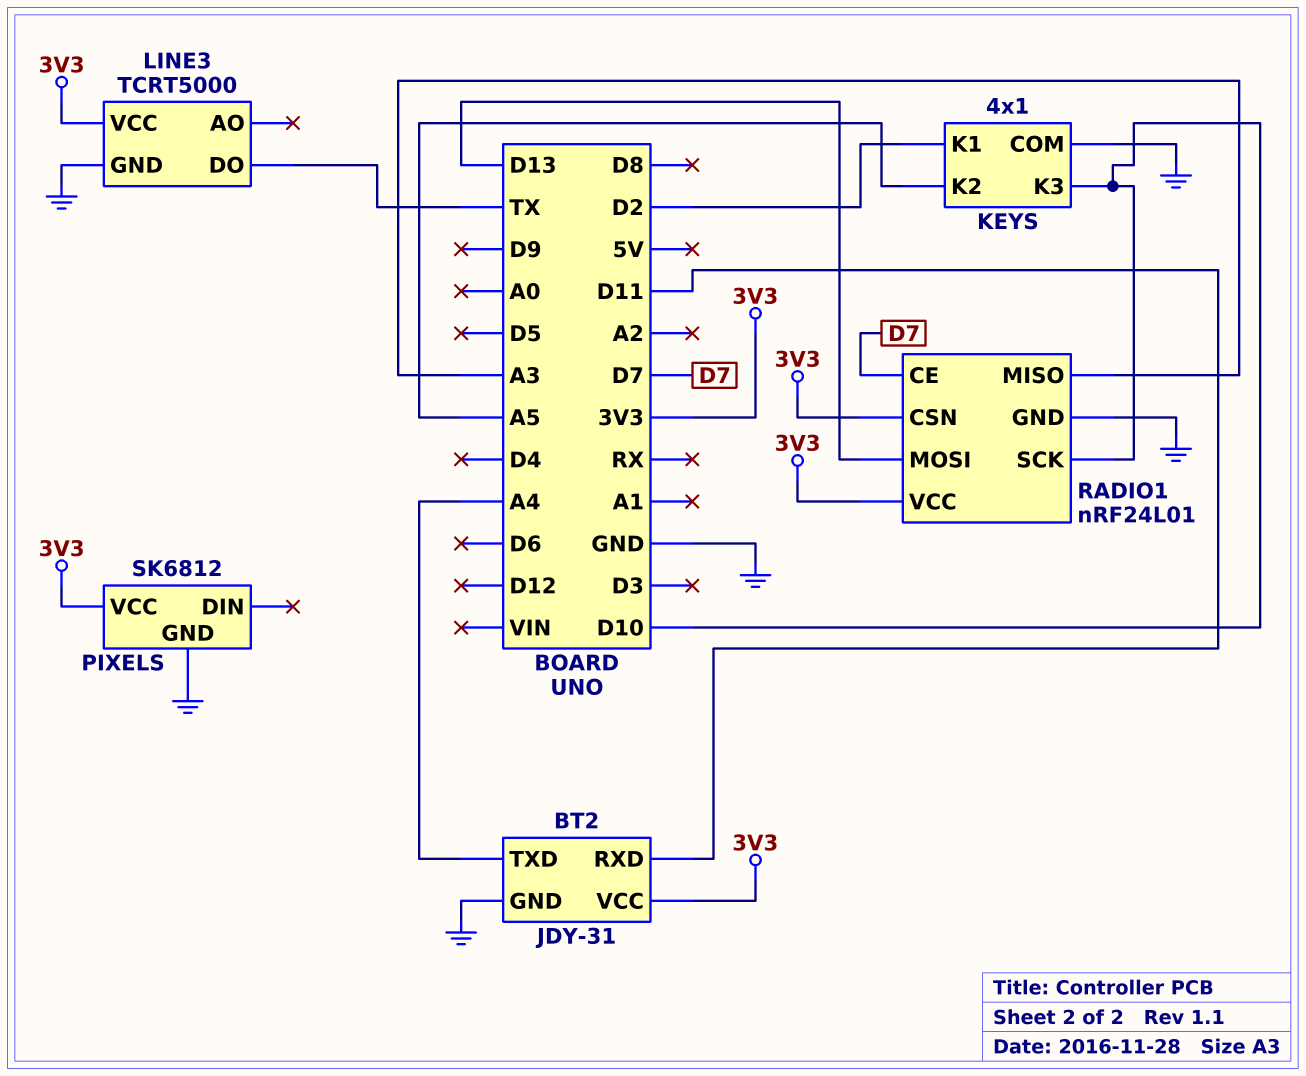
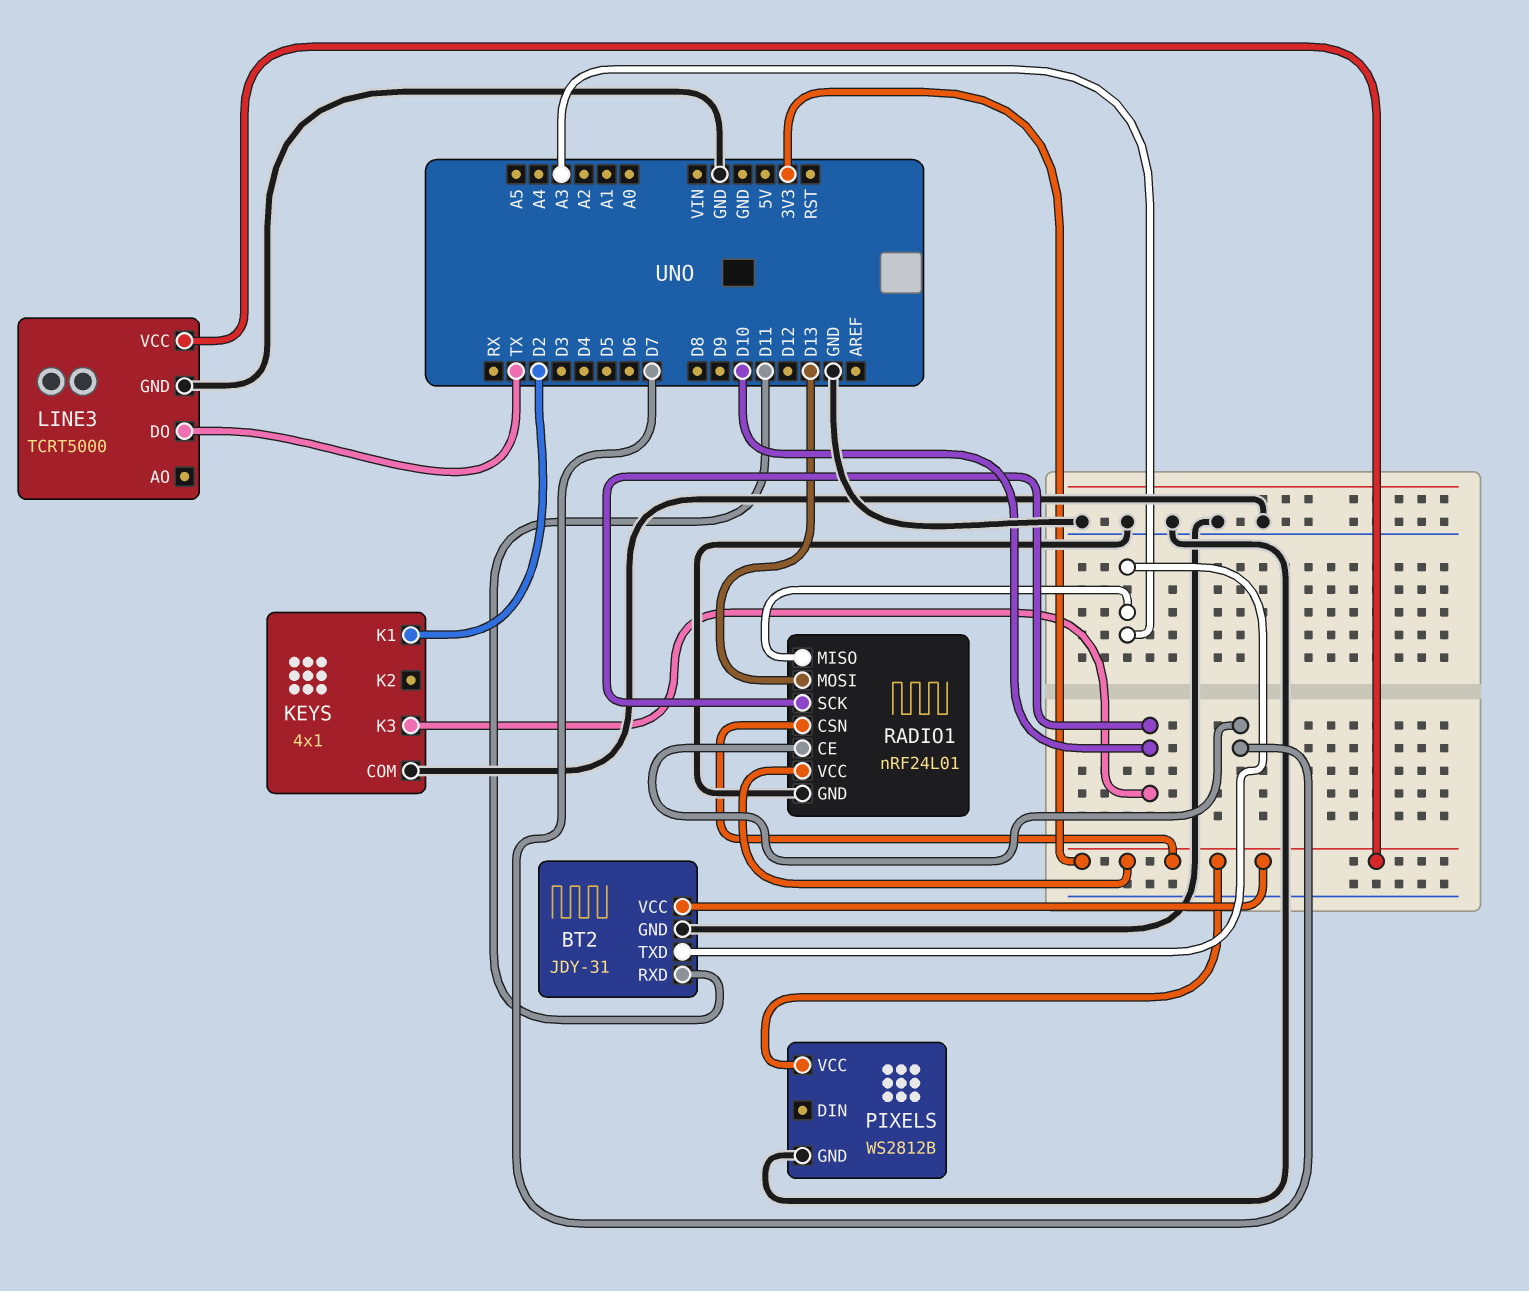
BT2 pin TXD: A4 -> A3
KEYS pin K2: A5 -> none
PIXELS: SK6812 -> WS2812B

